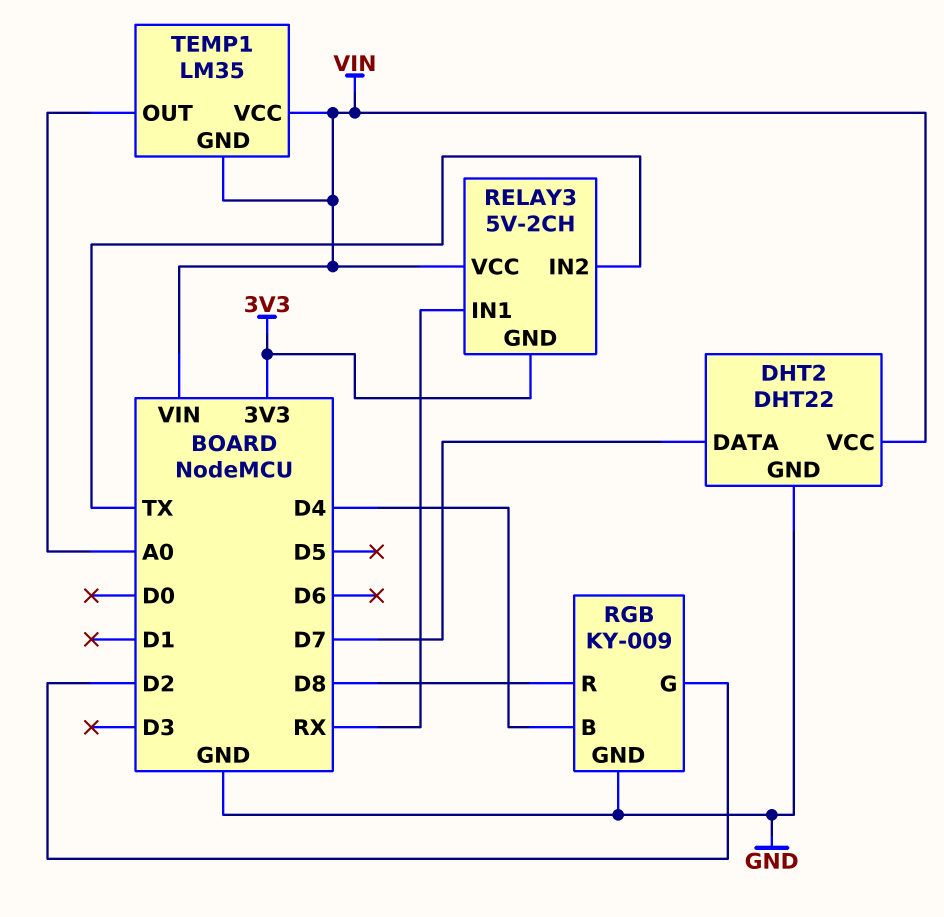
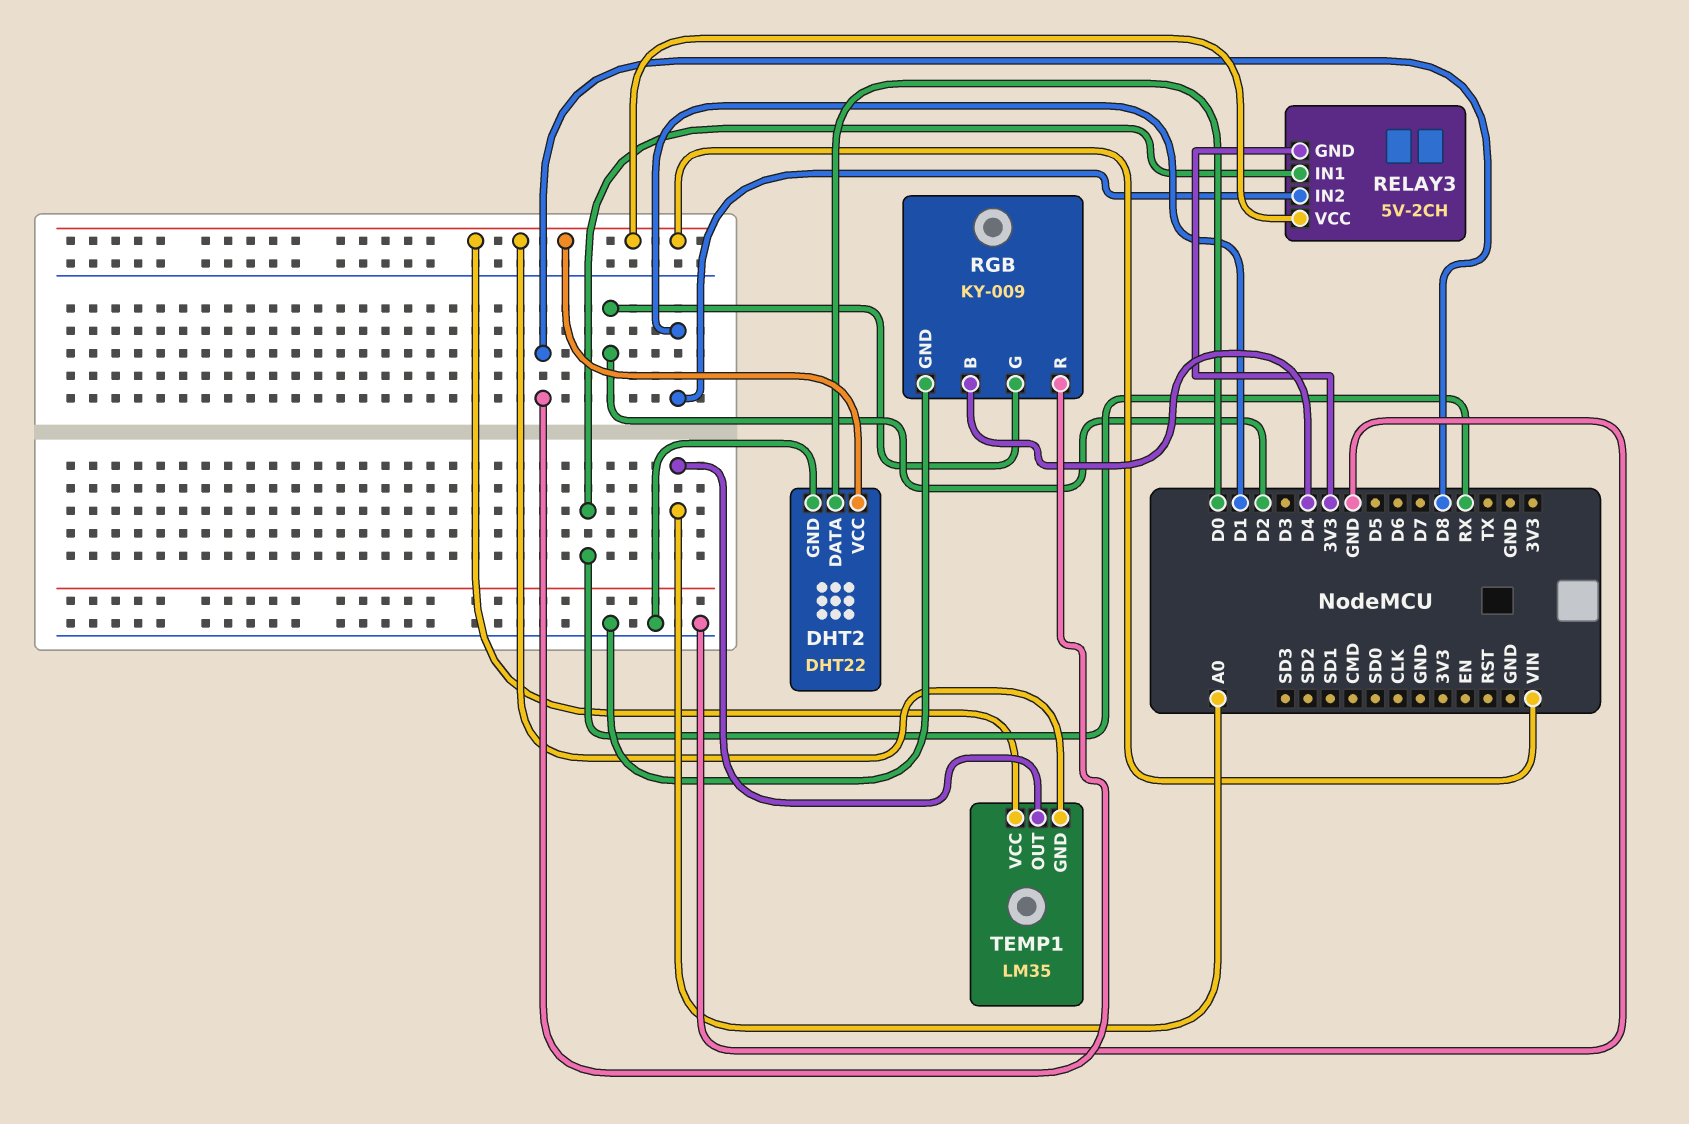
DHT2 pin DATA: D7 -> D0
RELAY3 pin IN2: TX -> D1

